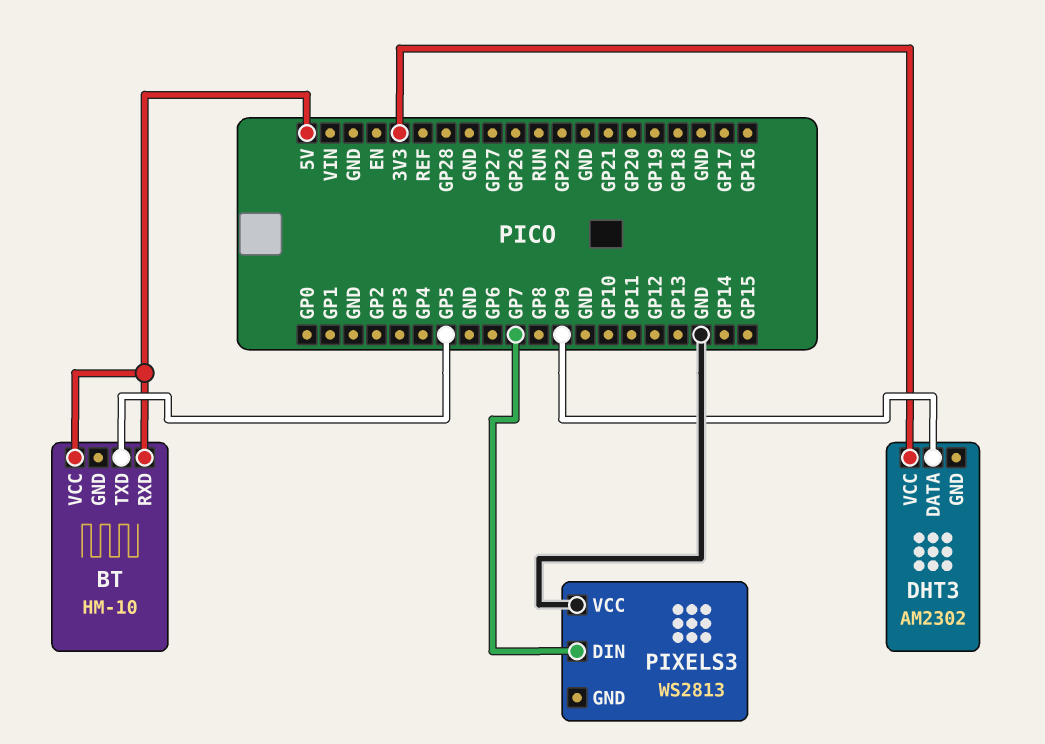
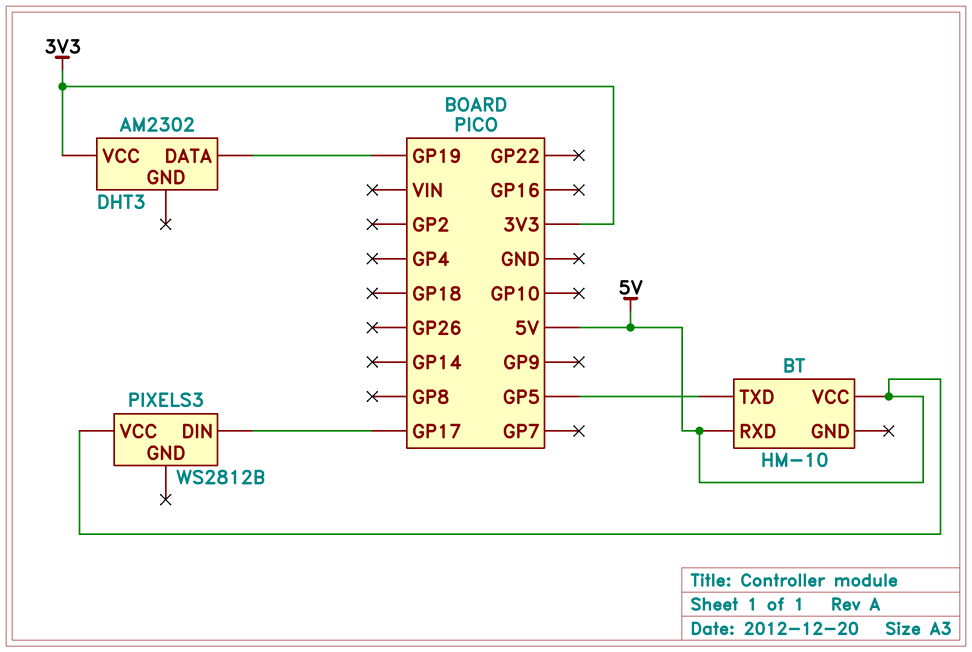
DHT3 pin DATA: GP9 -> GP19
PIXELS3: WS2813 -> WS2812B
PIXELS3 pin DIN: GP7 -> GP17
PIXELS3 pin VCC: GND -> 5V

